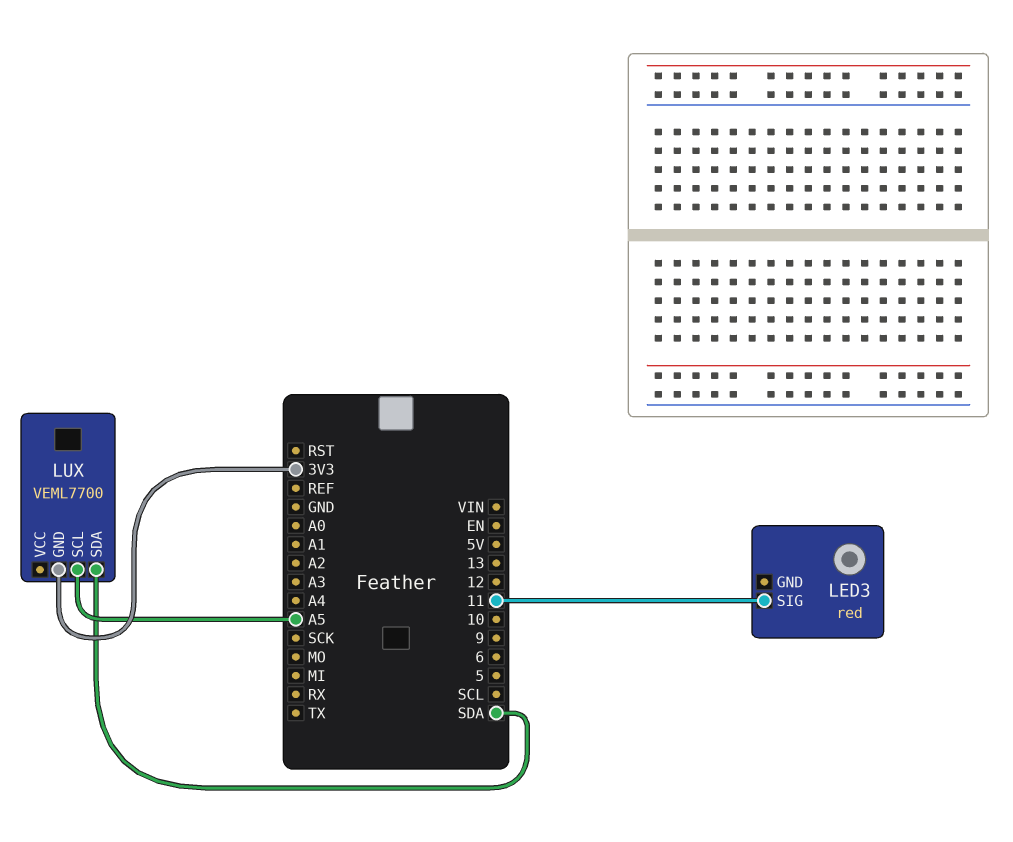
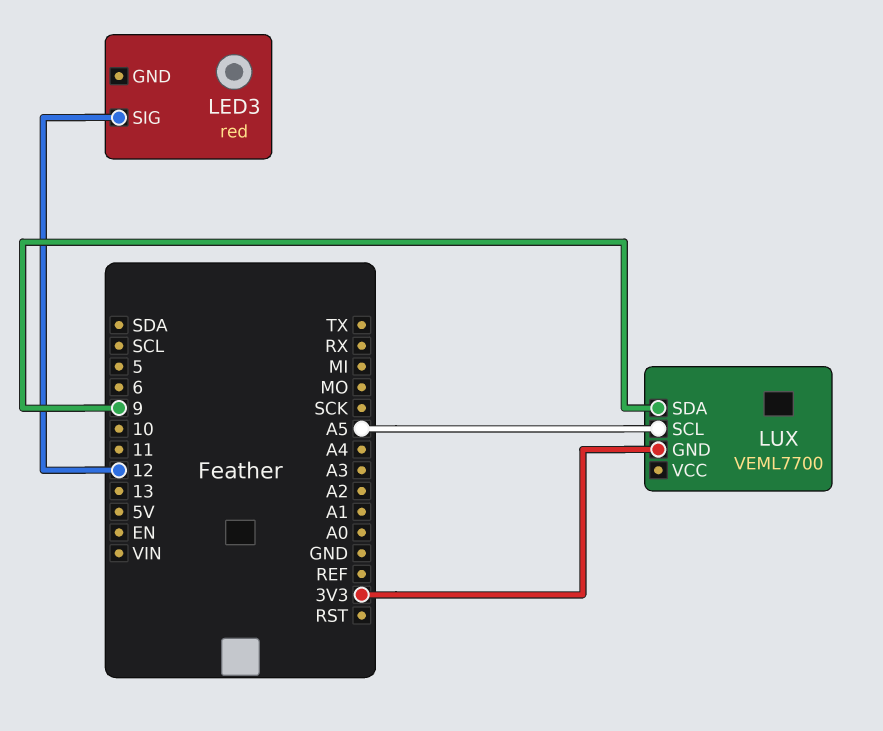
LED3 pin SIG: 11 -> 12
LUX pin SDA: SDA -> 9

